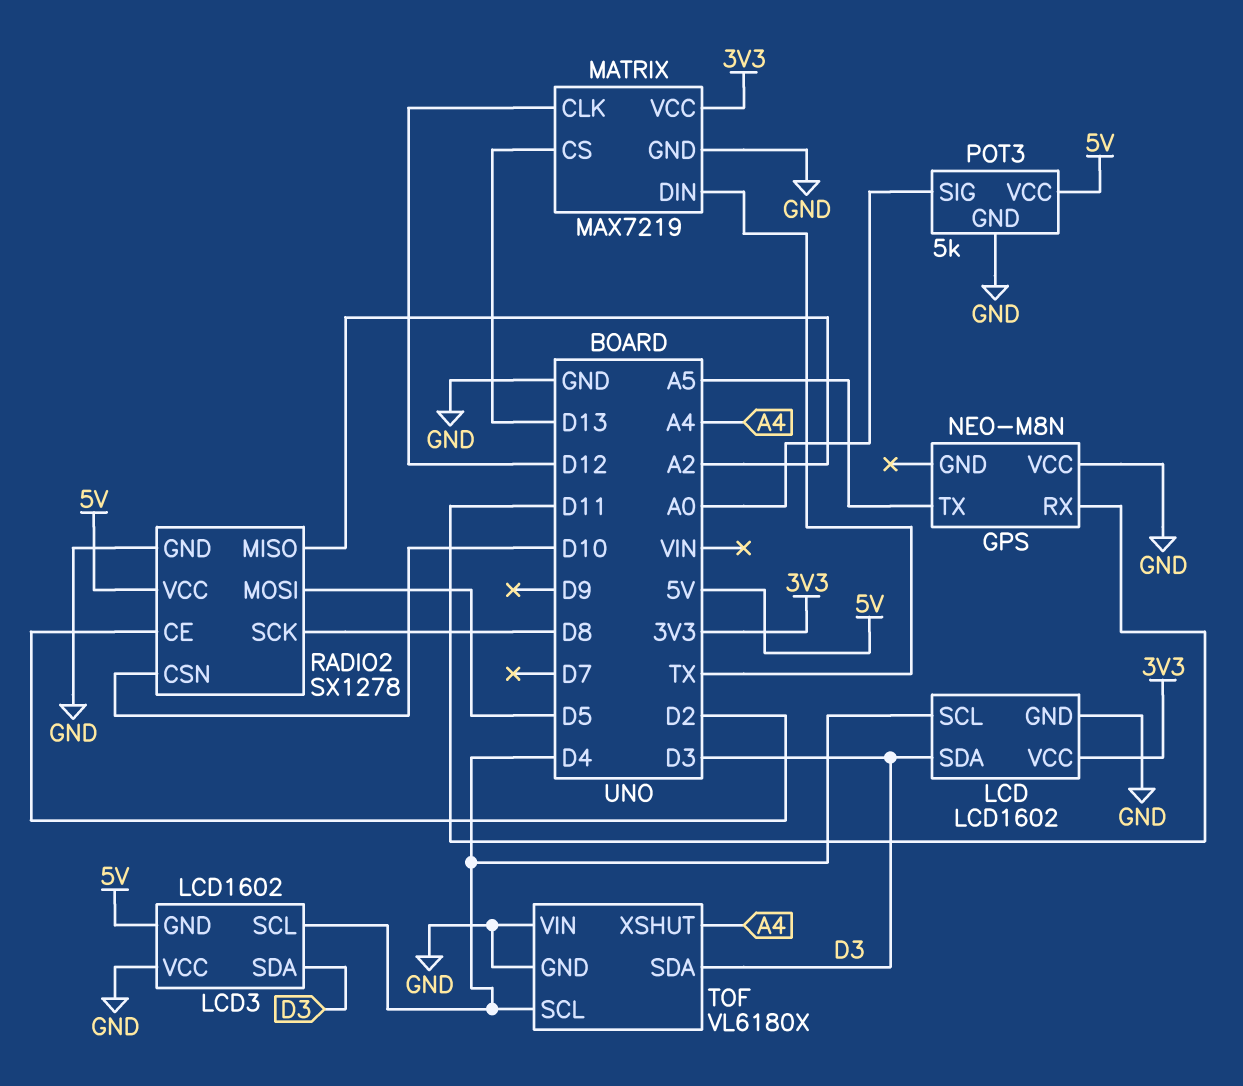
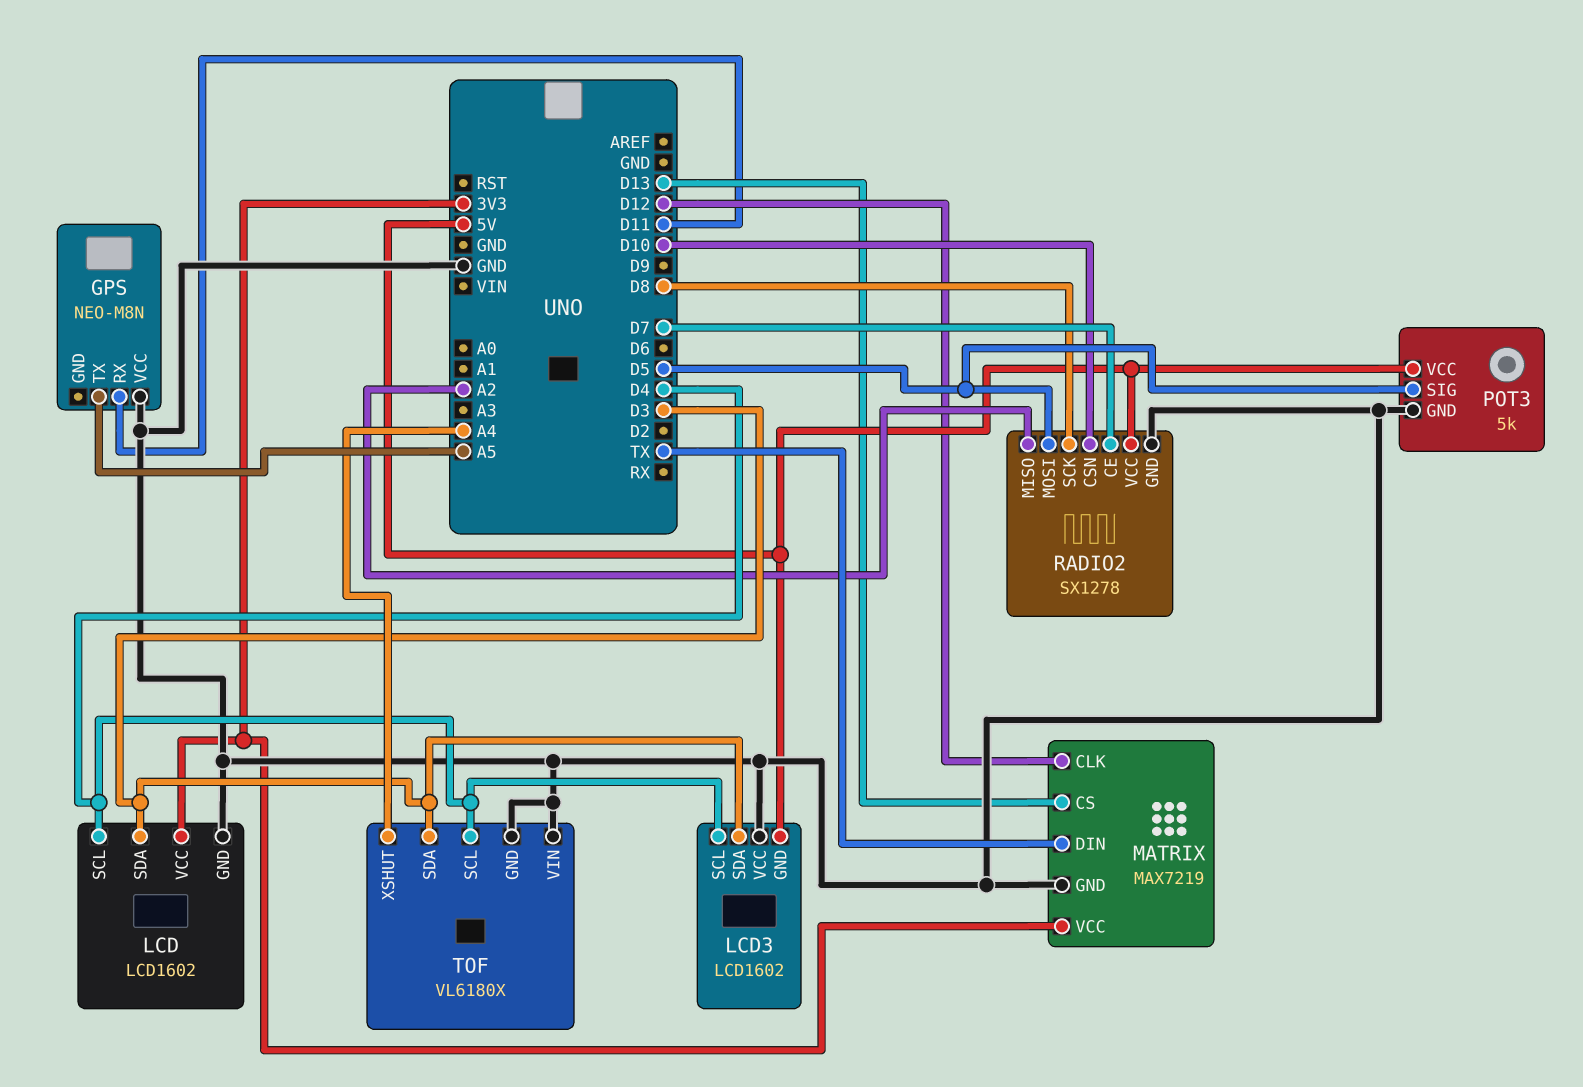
POT3 pin SIG: A0 -> D5
RADIO2 pin CE: D2 -> D7

